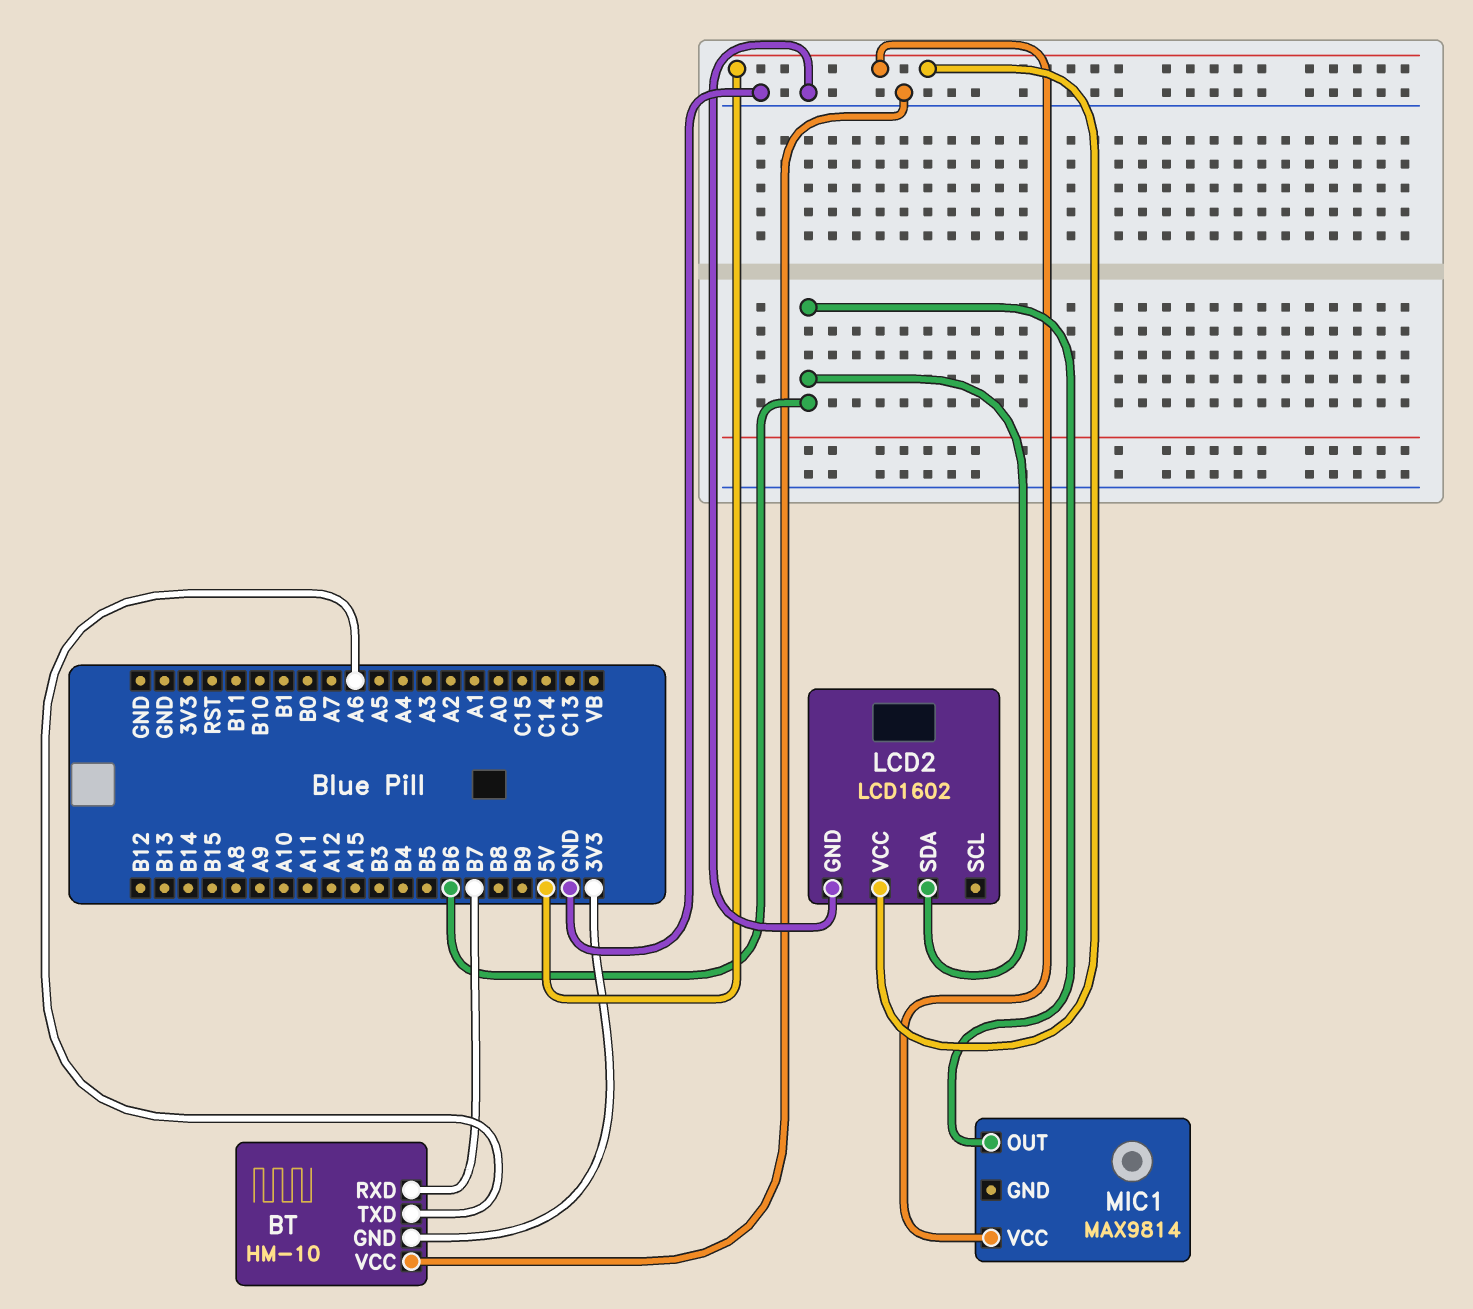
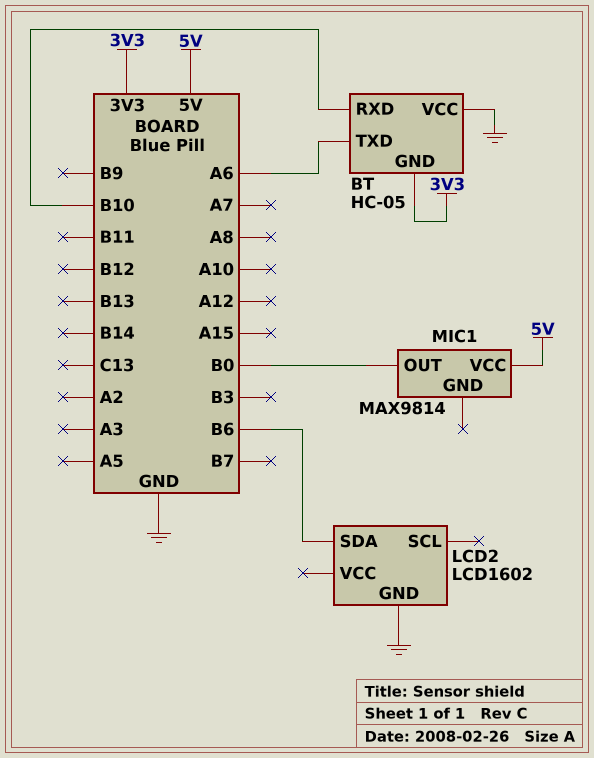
BT: HM-10 -> HC-05
BT pin RXD: B7 -> B10
LCD2 pin VCC: 5V -> none
MIC1 pin OUT: B6 -> B0

